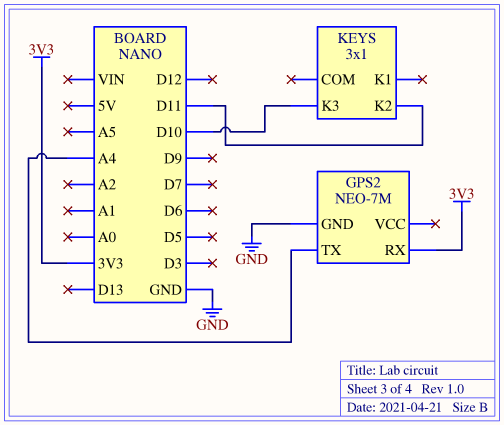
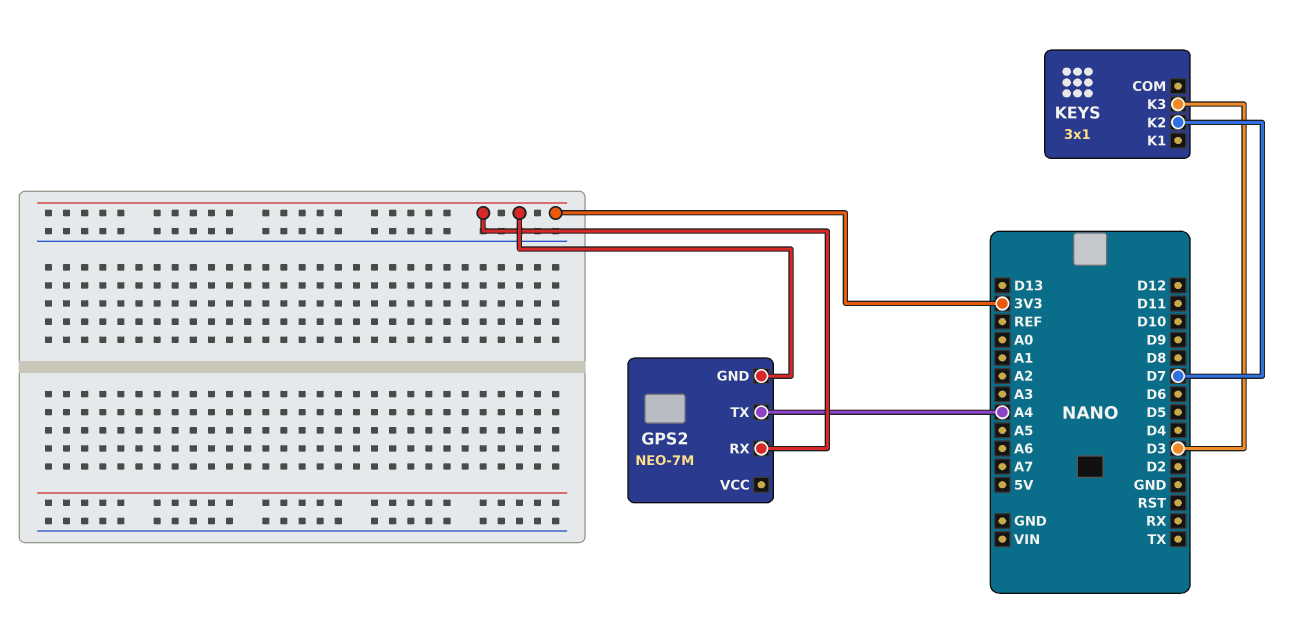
GPS2 pin GND: GND -> 3V3
KEYS pin K2: D11 -> D7
KEYS pin K3: D10 -> D3

